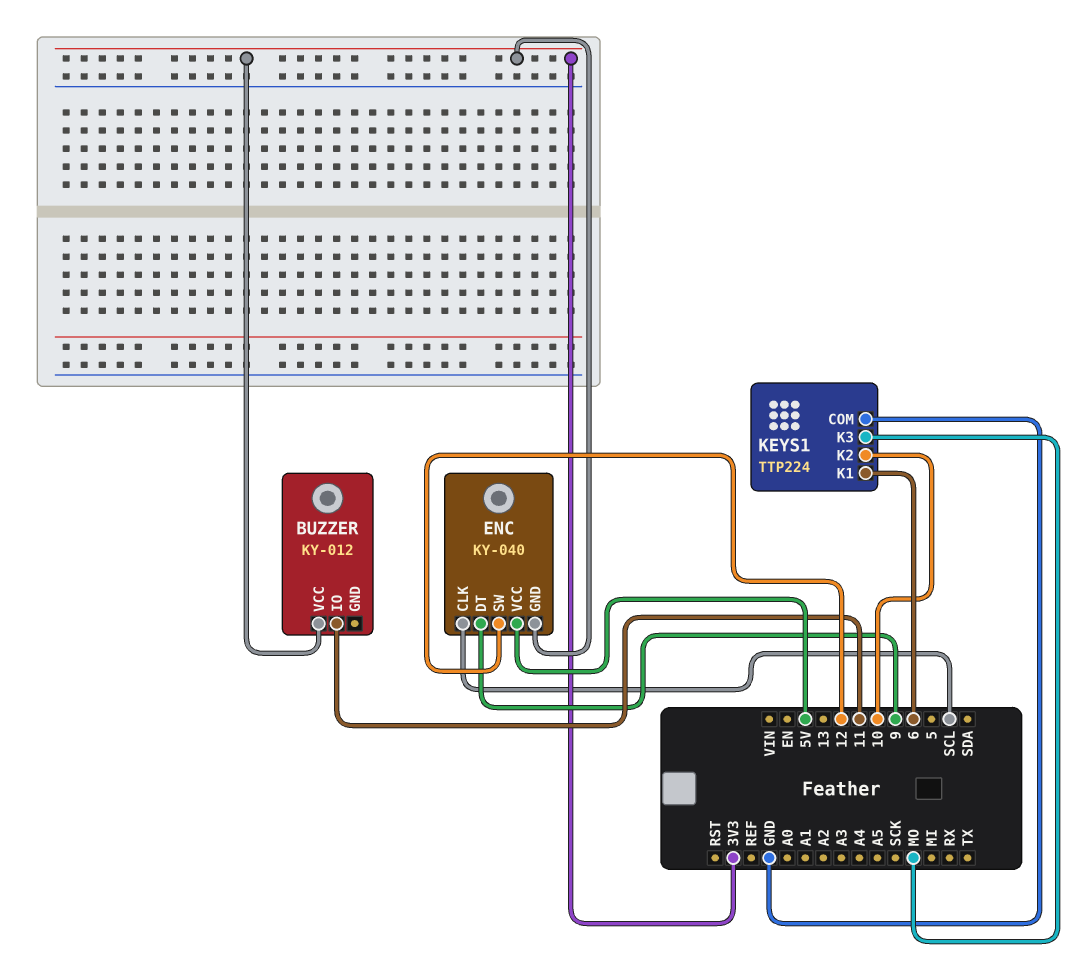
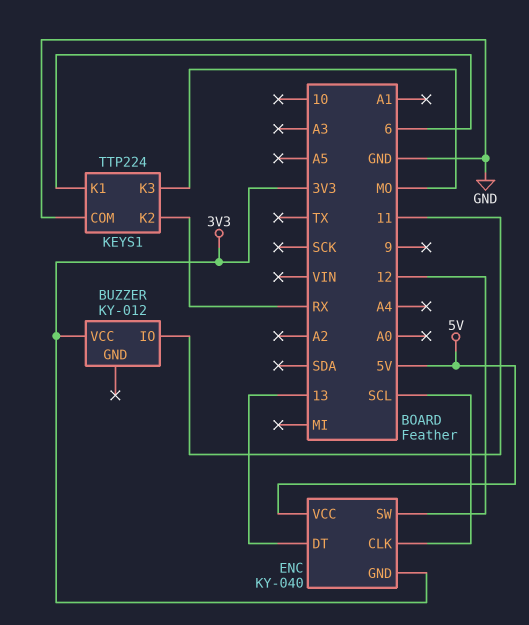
ENC pin DT: 9 -> 13
KEYS1 pin K2: 10 -> RX

